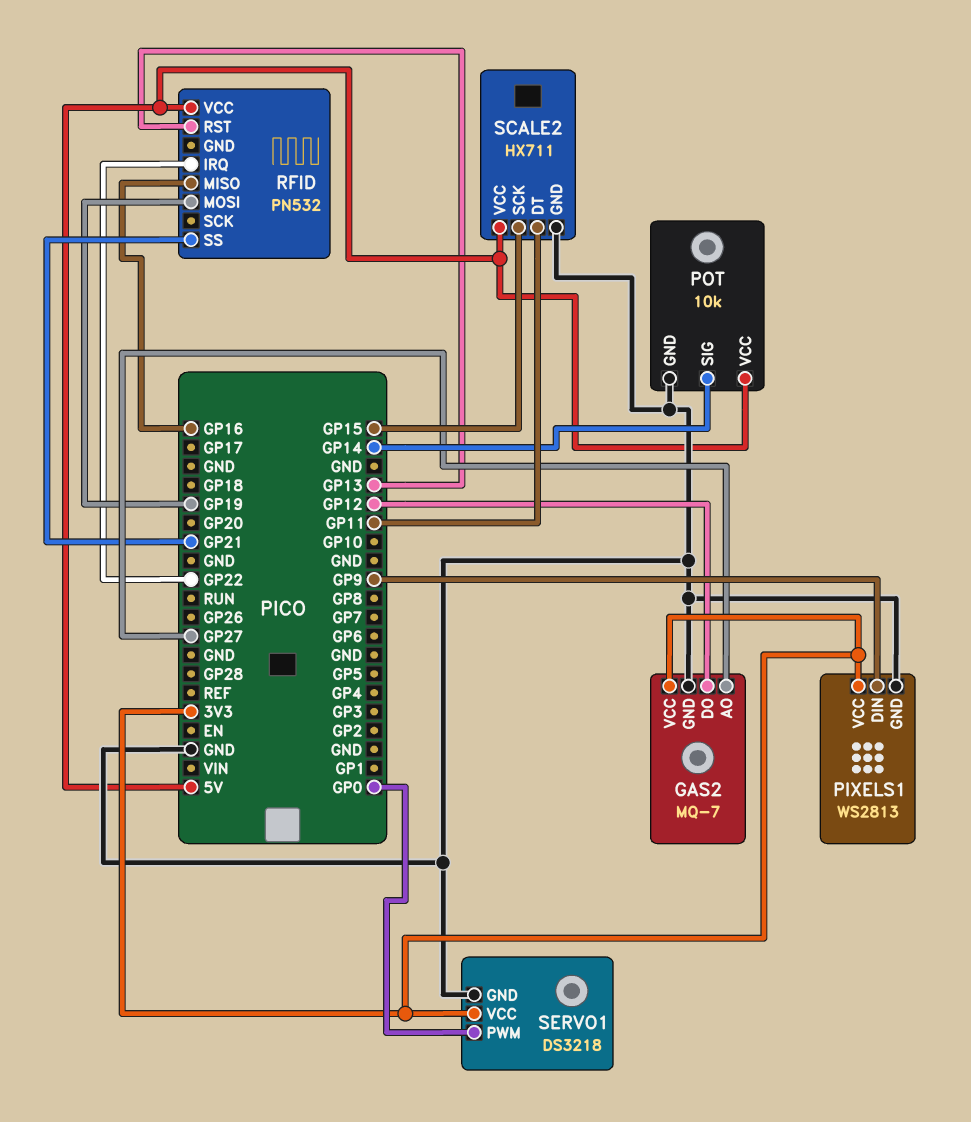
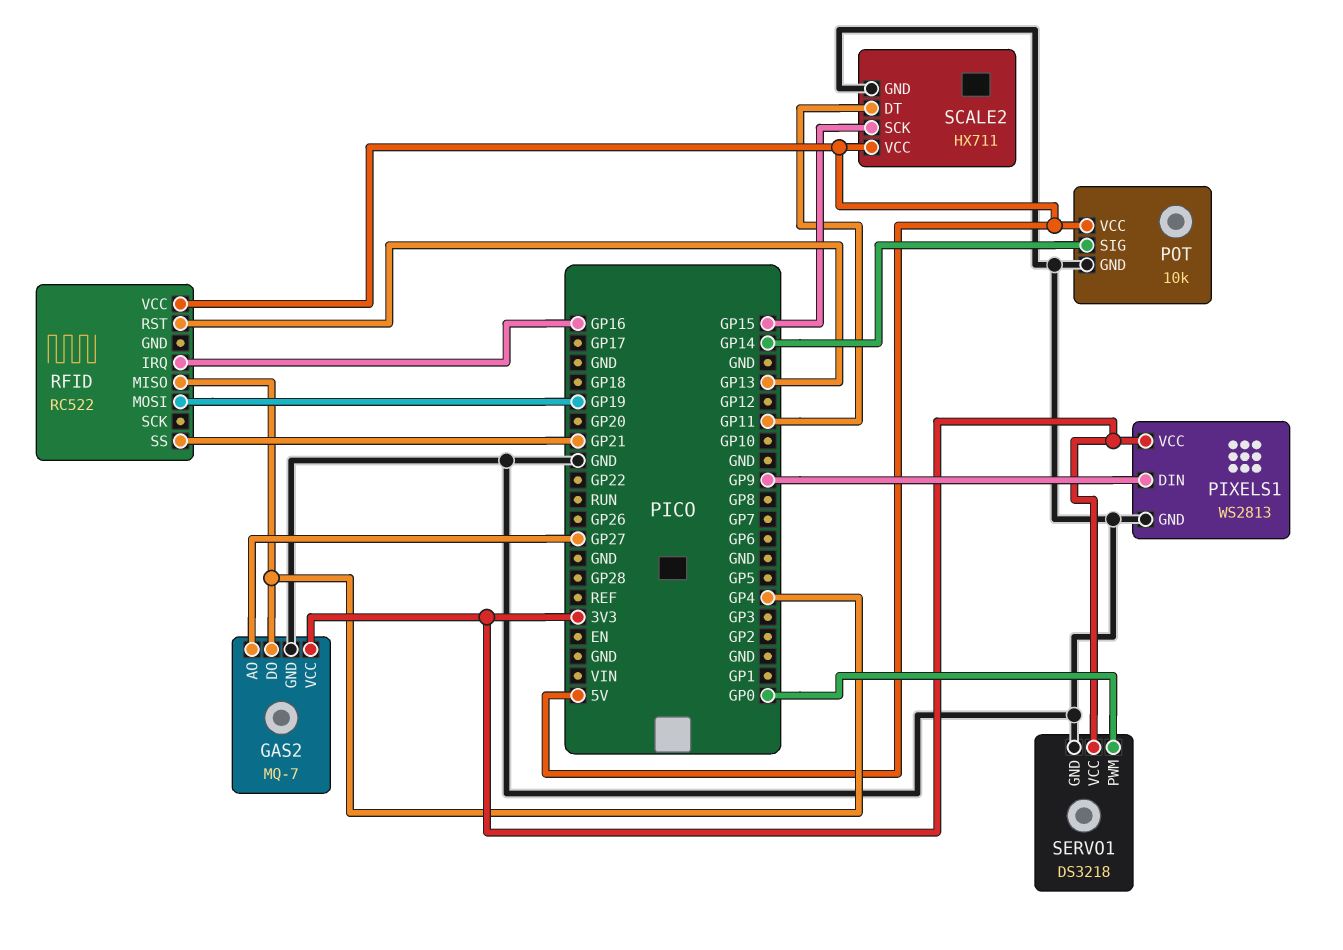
GAS2 pin DO: GP12 -> GP4
RFID: PN532 -> RC522
RFID pin IRQ: GP22 -> GP16
RFID pin MISO: GP16 -> GP4

